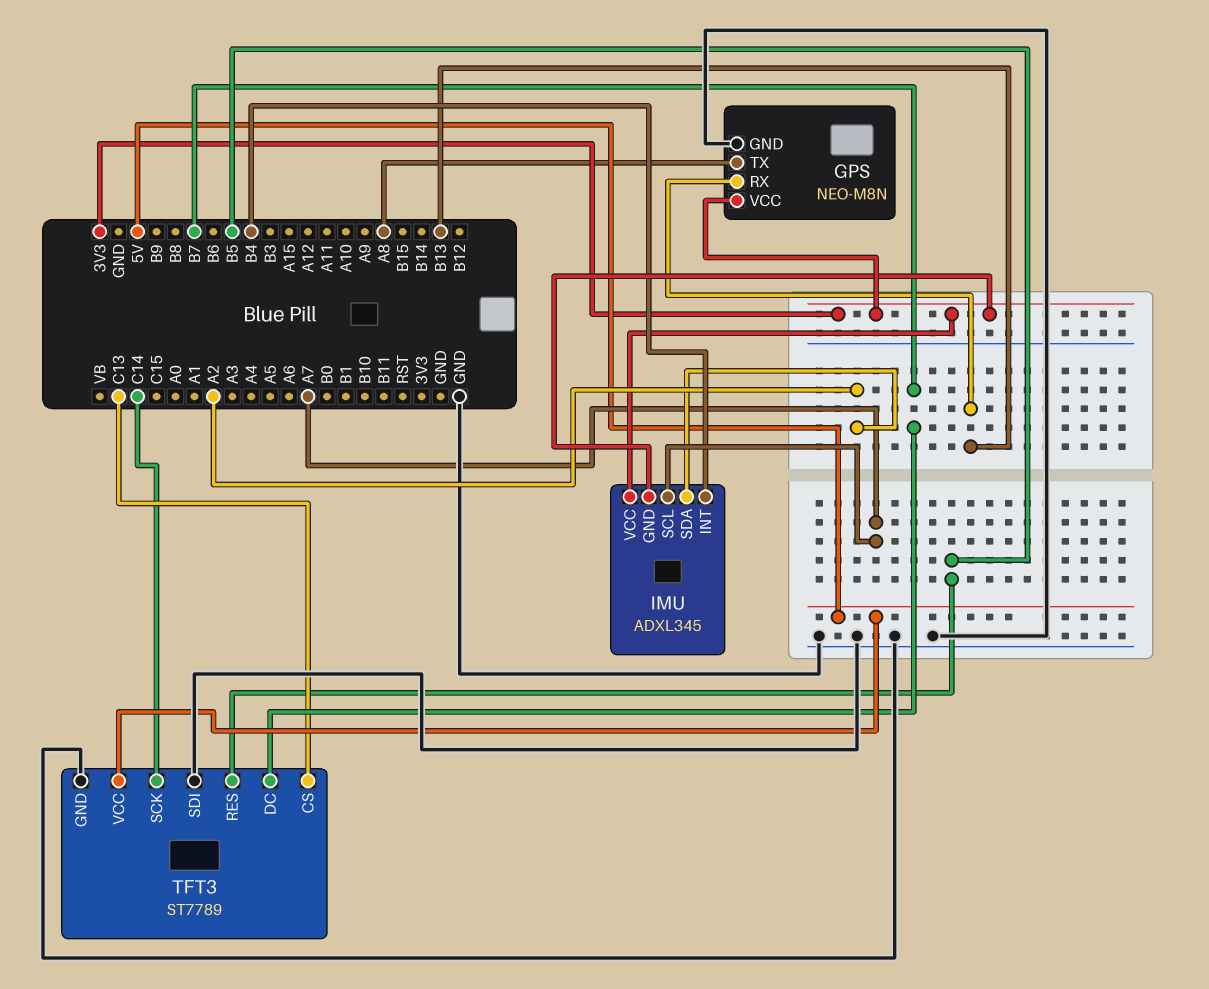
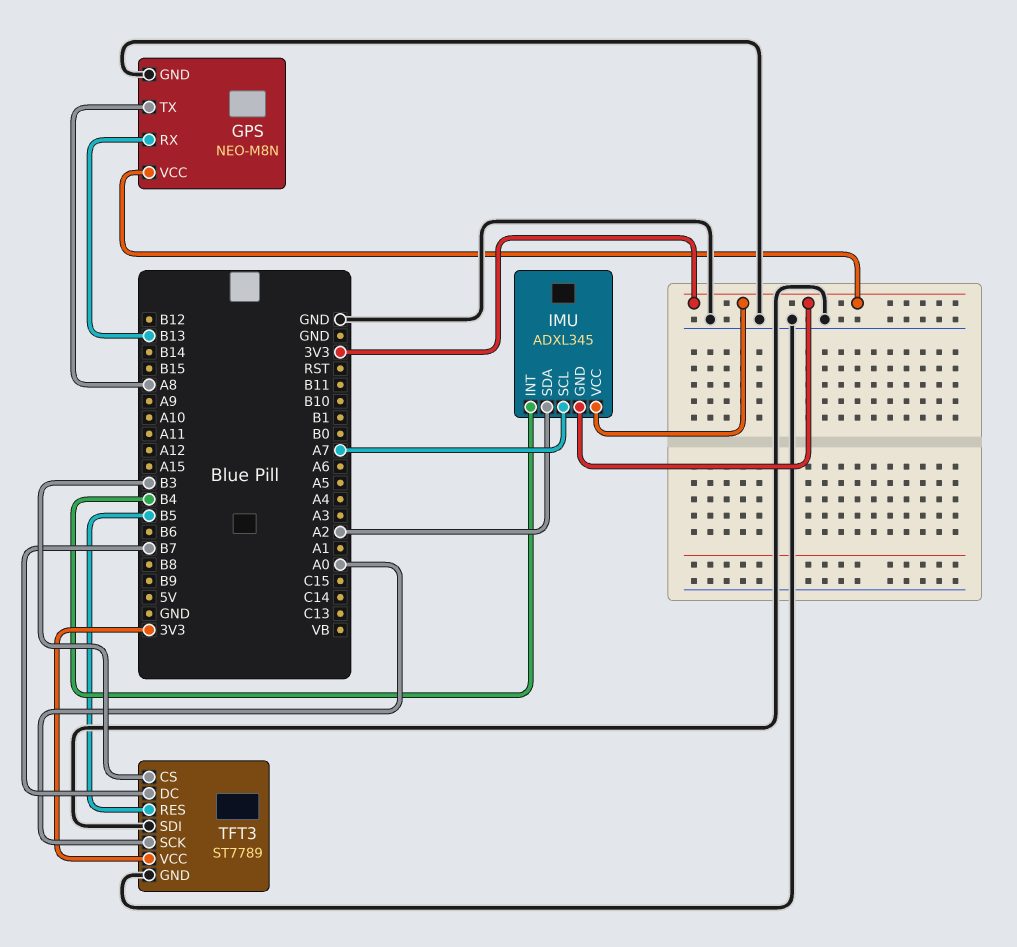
TFT3 pin CS: C13 -> B3
TFT3 pin SCK: C14 -> A0
TFT3 pin VCC: 5V -> 3V3

